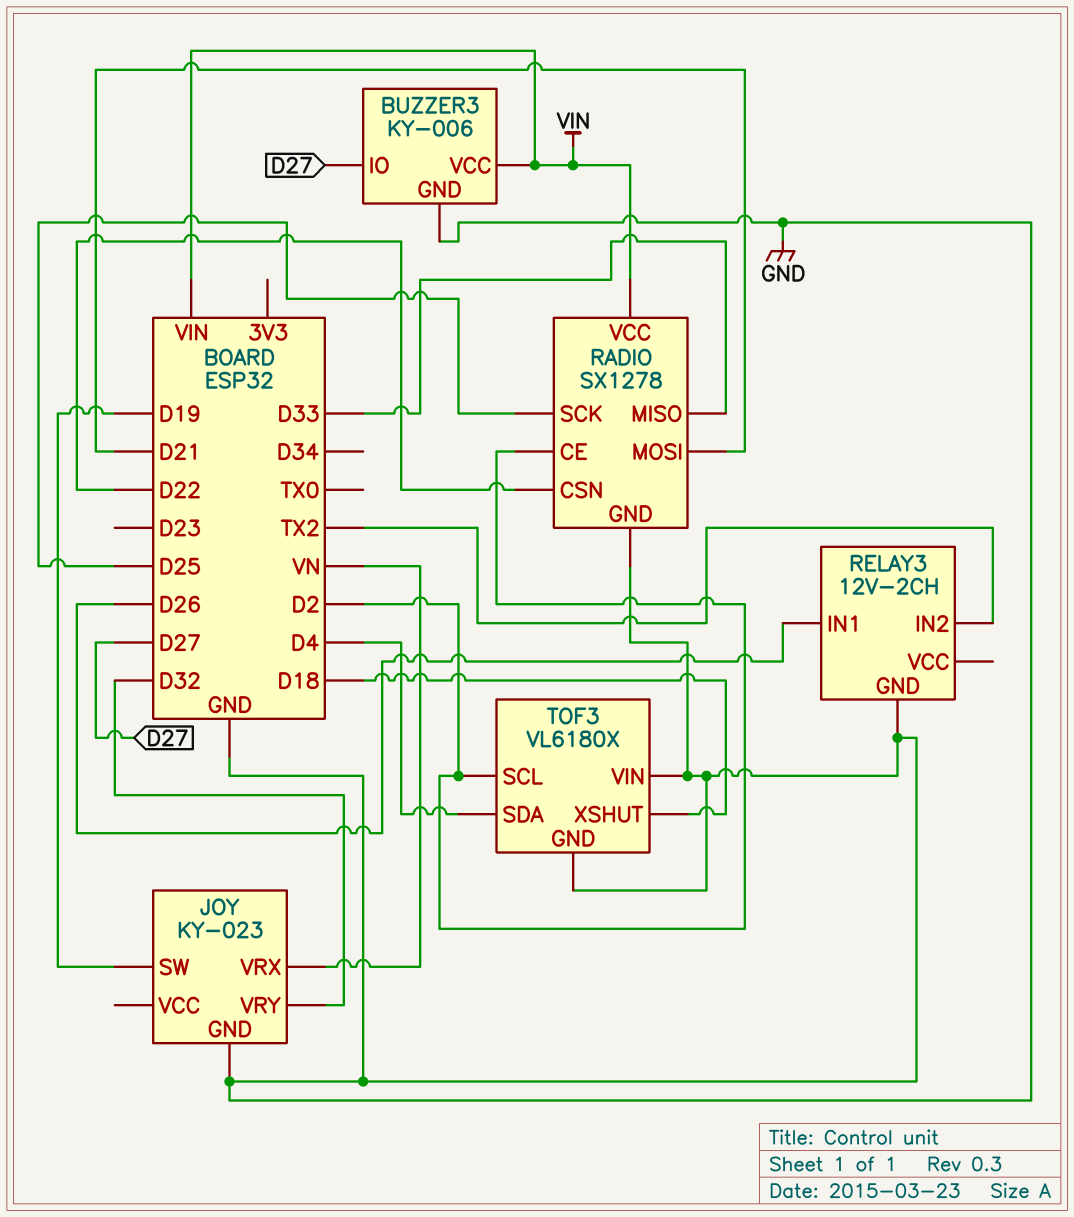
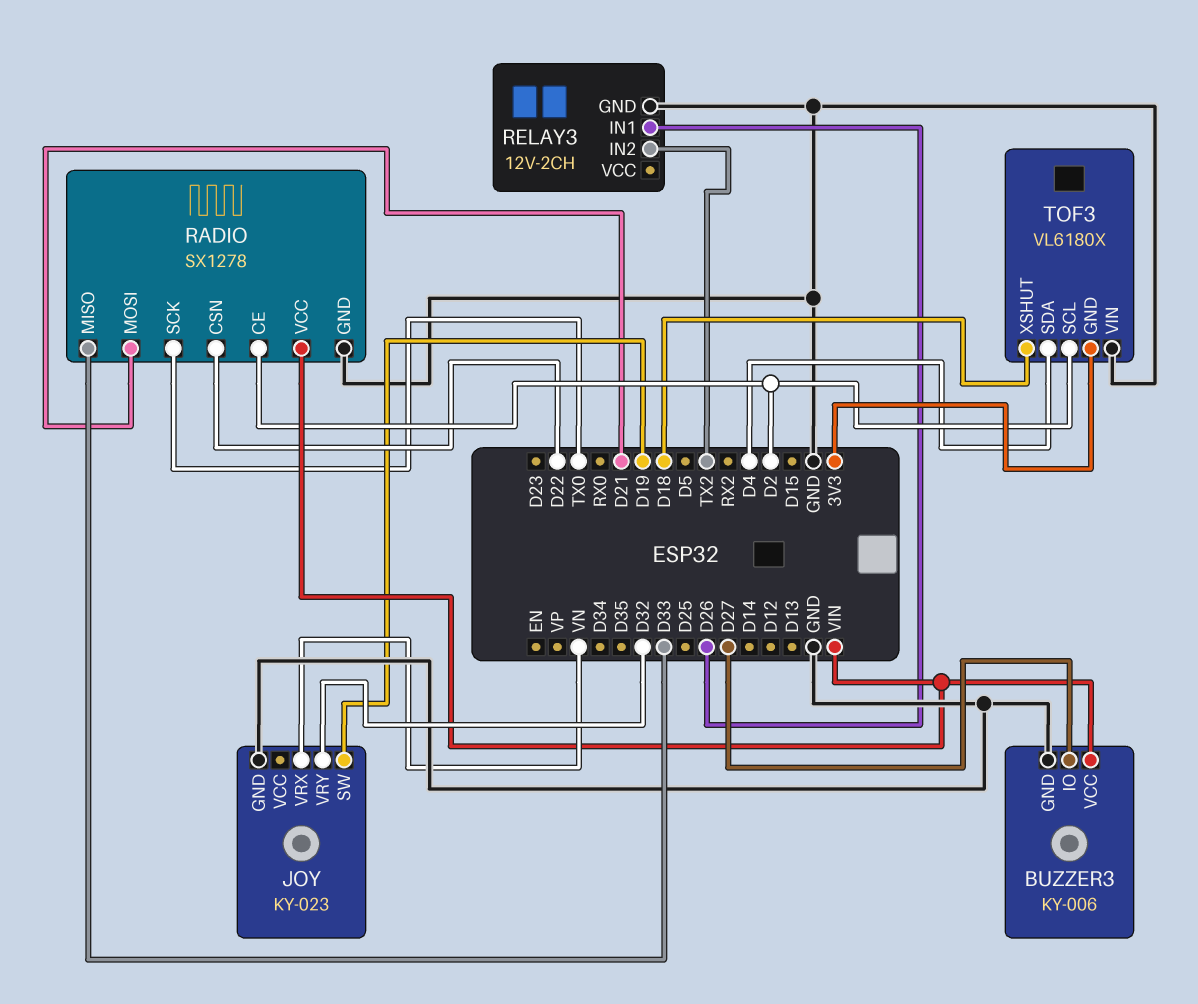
RADIO pin SCK: D25 -> TX0
TOF3 pin GND: GND -> 3V3

